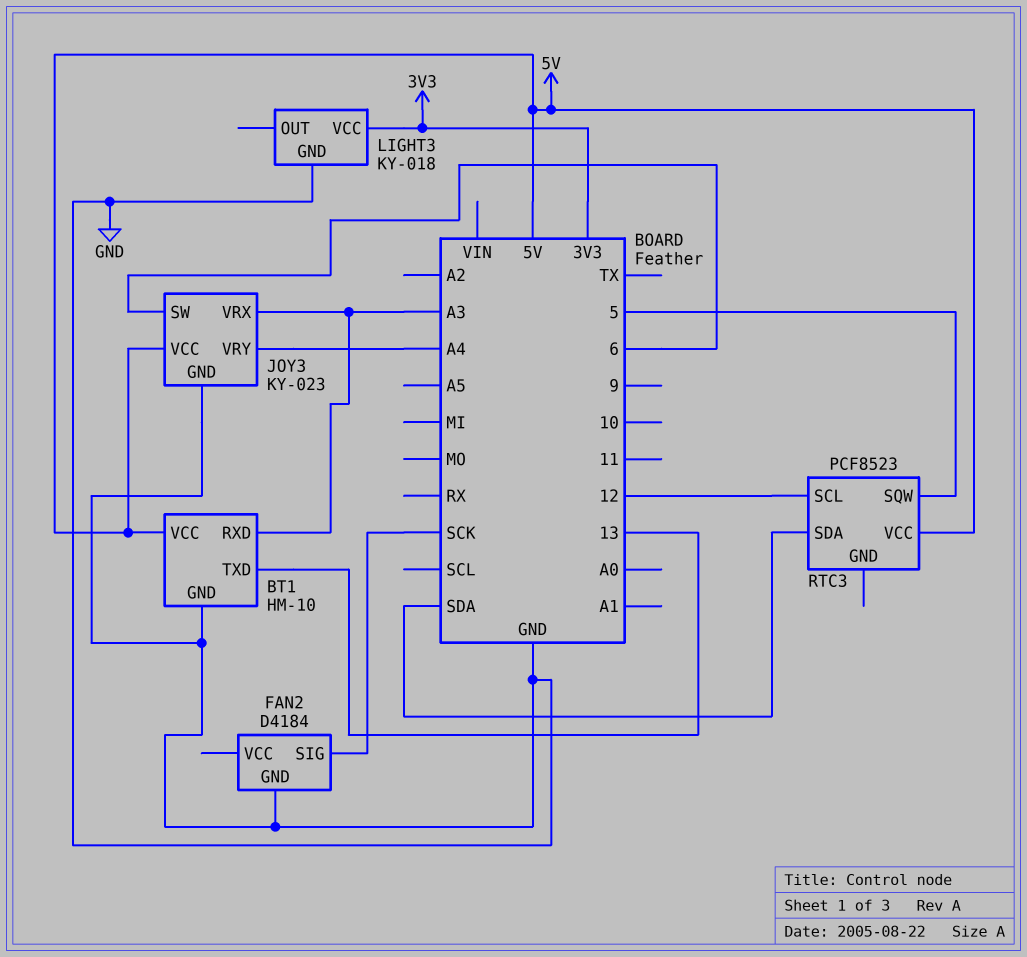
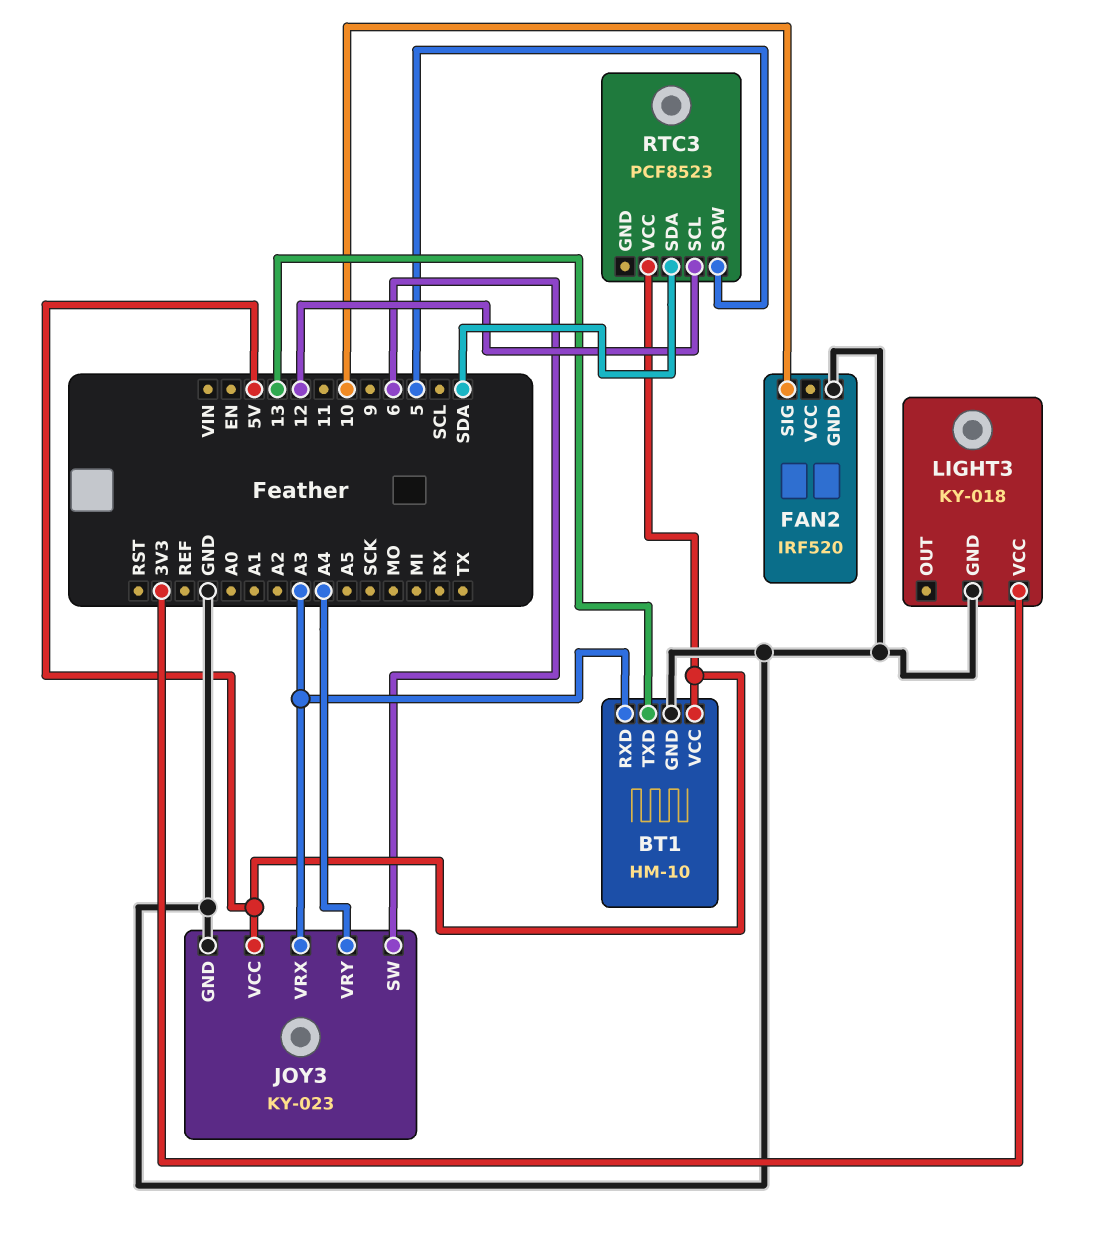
FAN2: D4184 -> IRF520
FAN2 pin SIG: SCK -> 10

